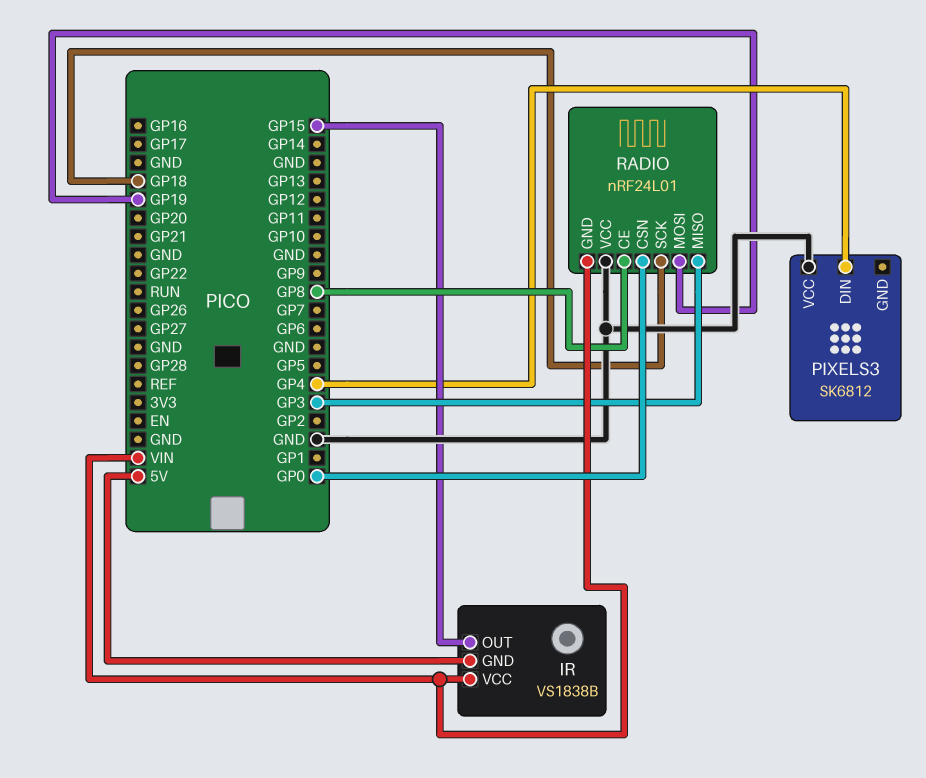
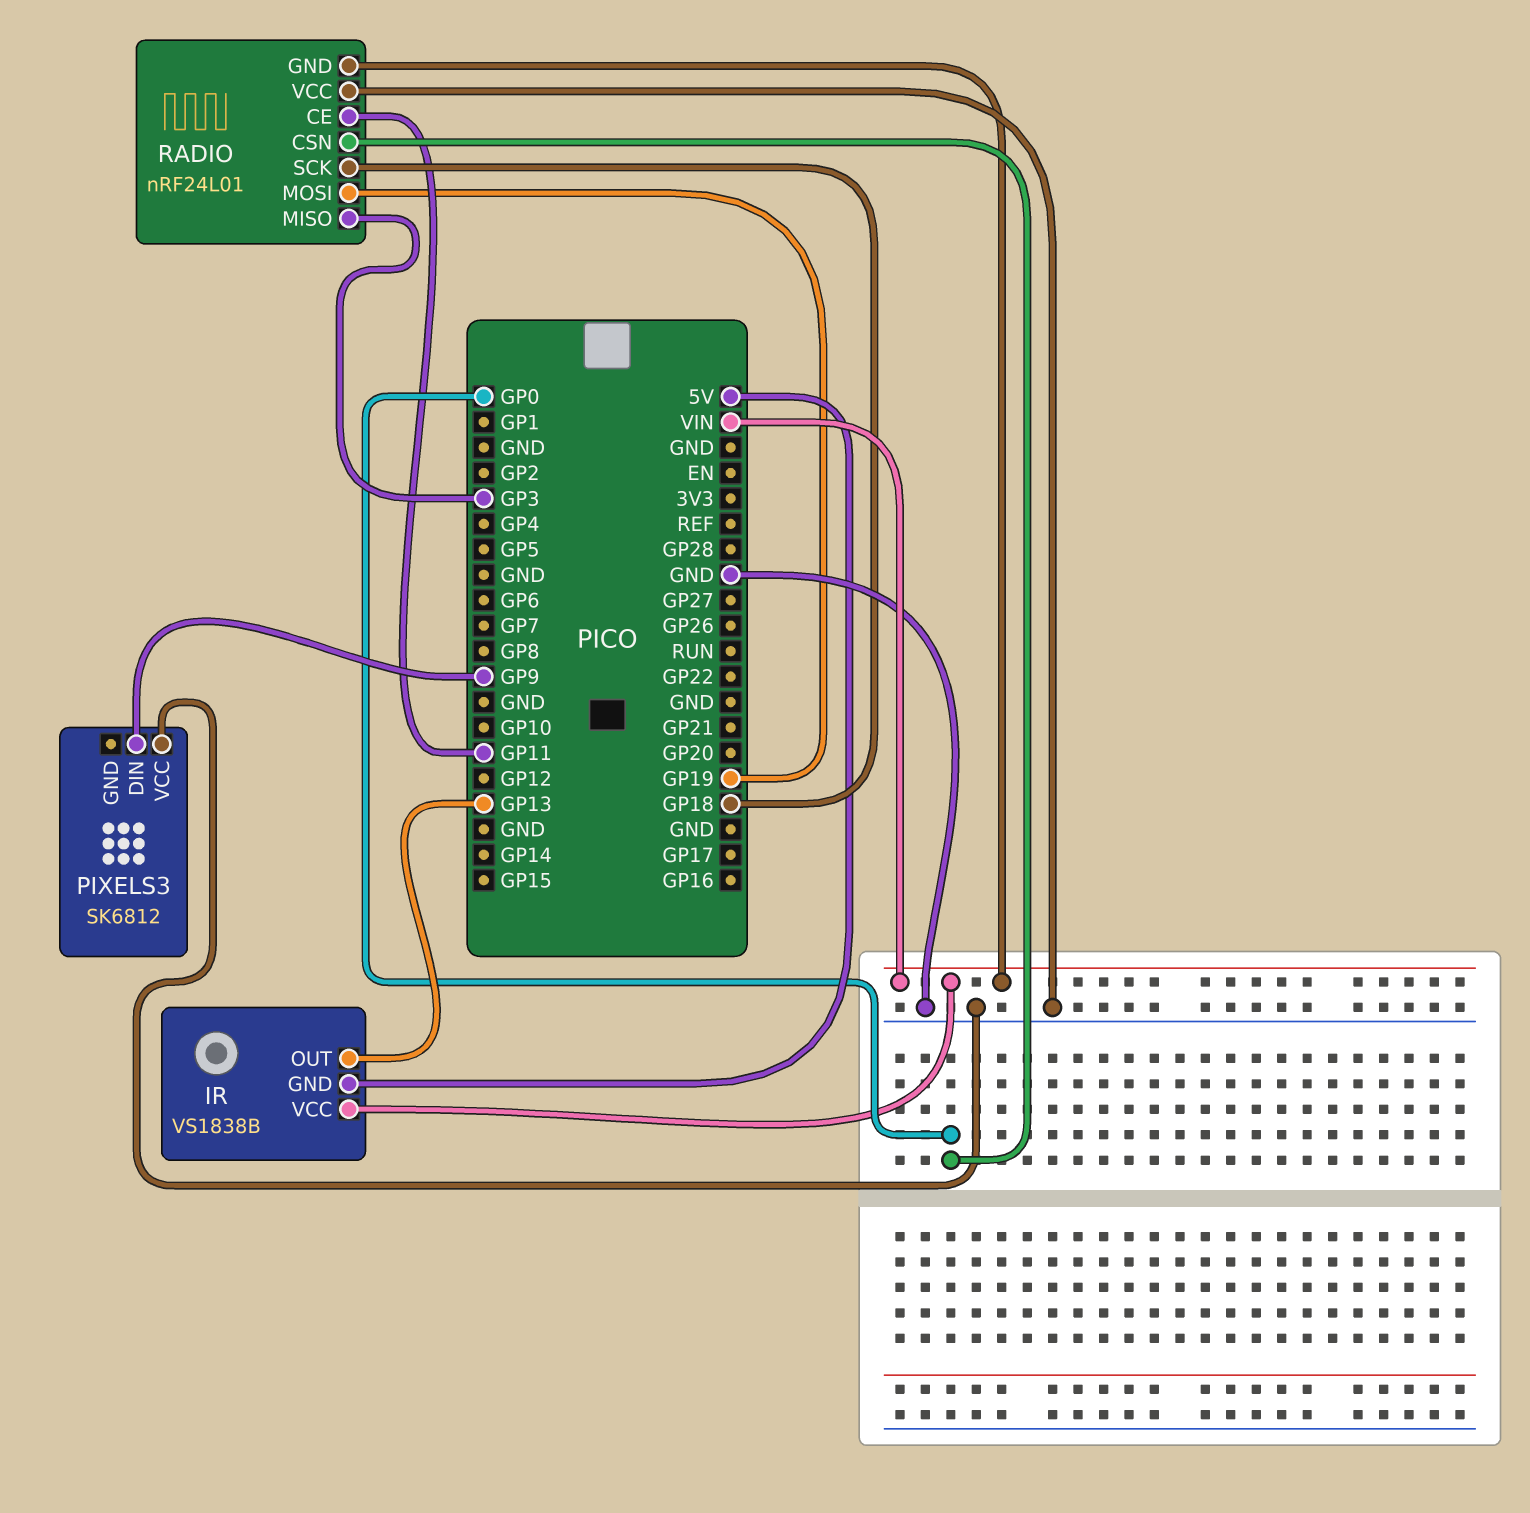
IR pin OUT: GP15 -> GP13
PIXELS3 pin DIN: GP4 -> GP9
RADIO pin CE: GP8 -> GP11

